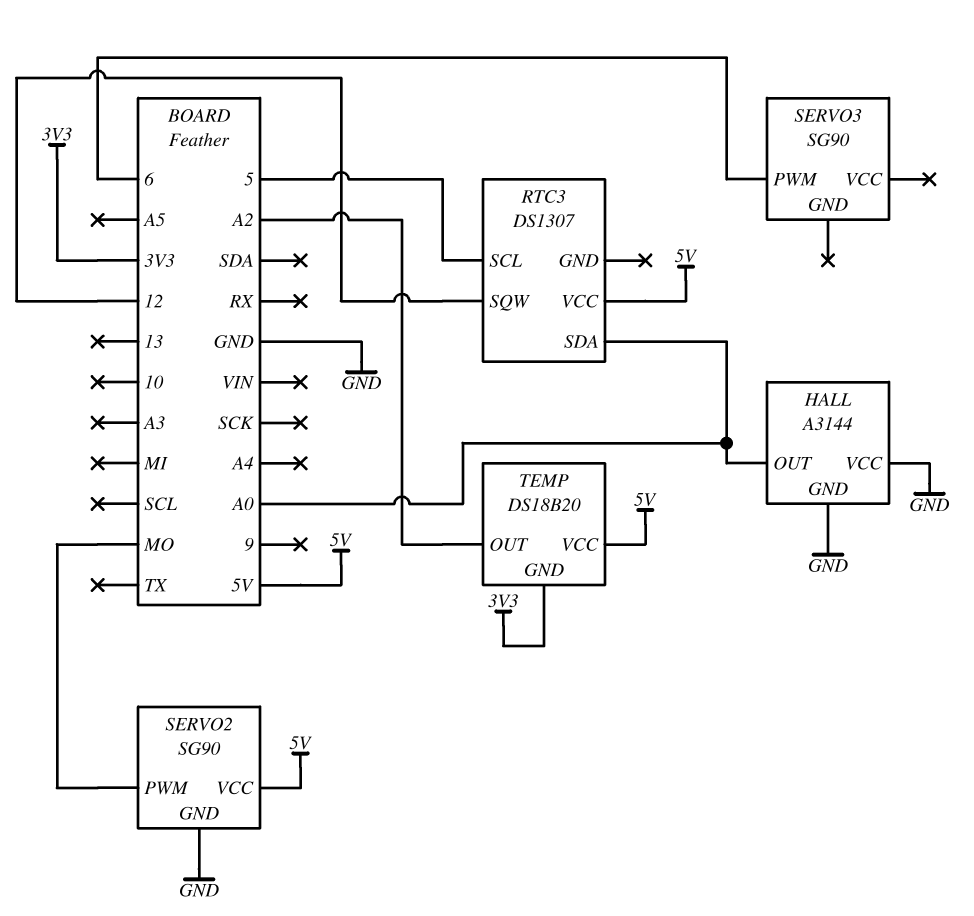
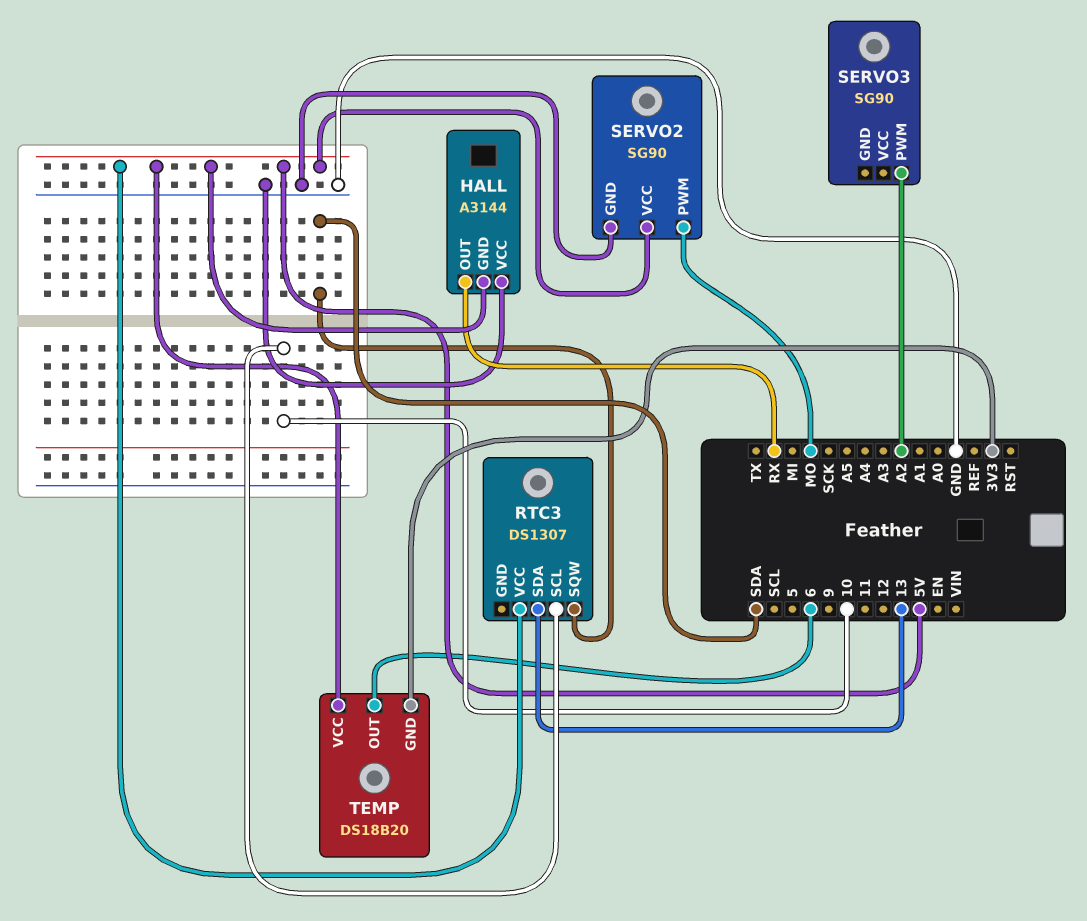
HALL pin GND: GND -> 5V
HALL pin OUT: A0 -> RX
RTC3 pin SCL: 5 -> 10
RTC3 pin SDA: A0 -> 13
RTC3 pin SQW: 12 -> SDA
SERVO3 pin PWM: 6 -> A2
TEMP pin OUT: A2 -> 6

